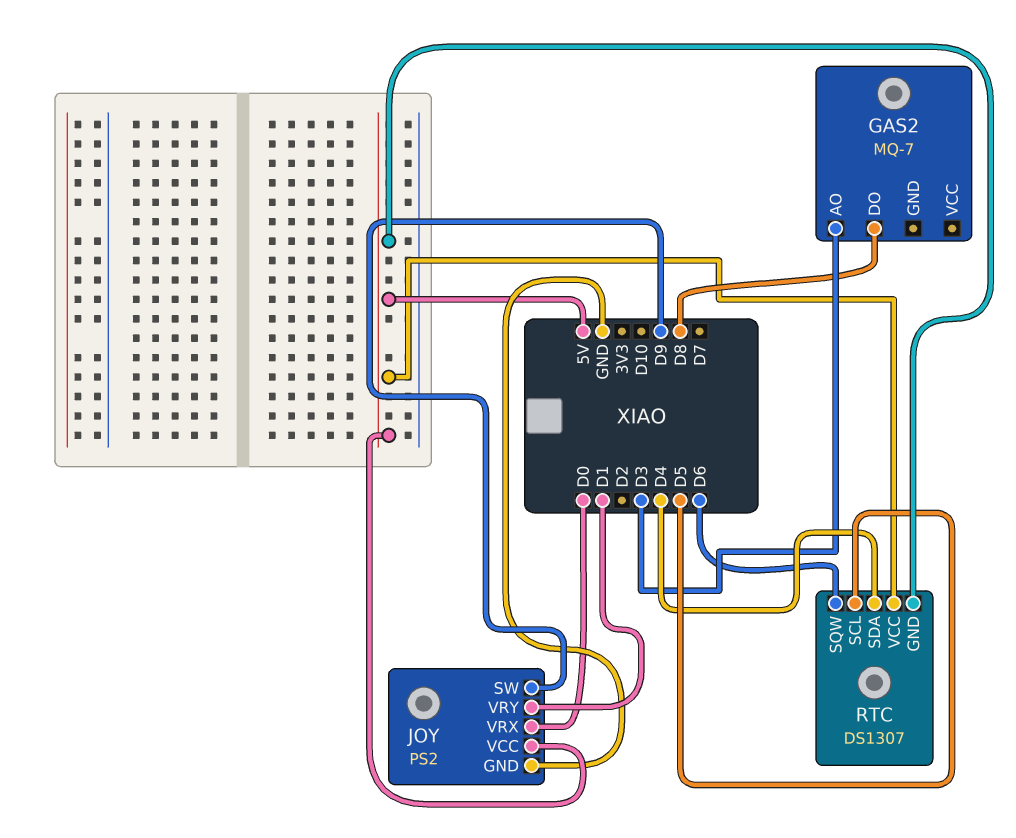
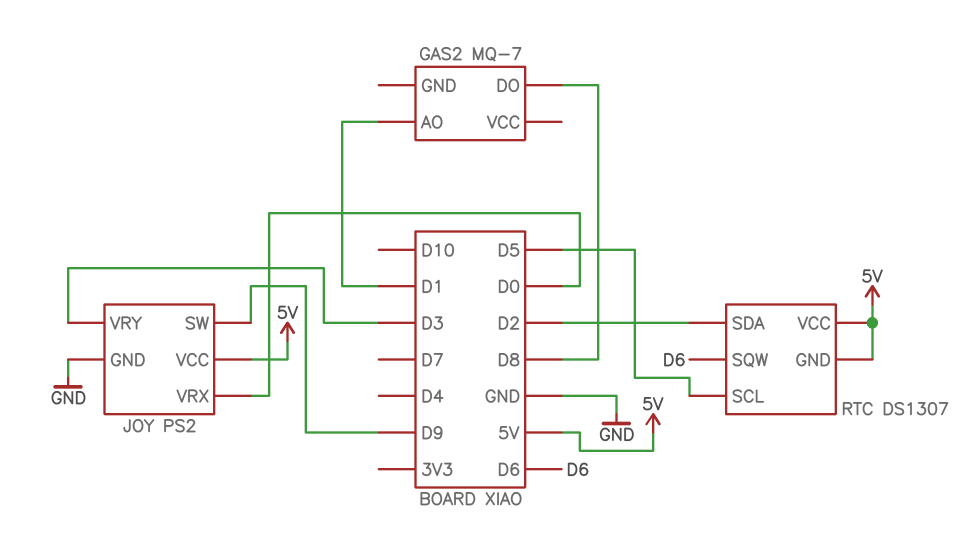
GAS2 pin AO: D3 -> D1
JOY pin VRY: D1 -> D3
RTC pin SDA: D4 -> D2

